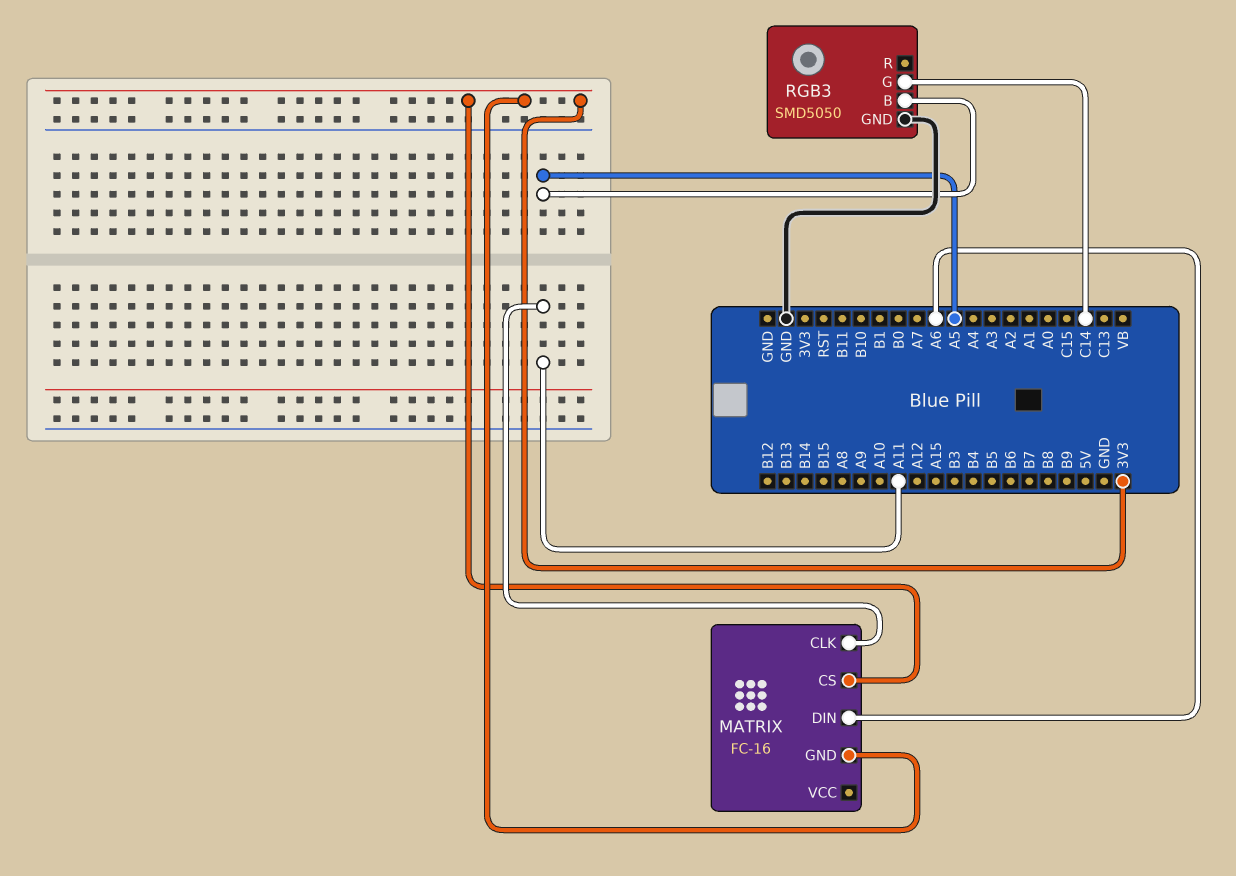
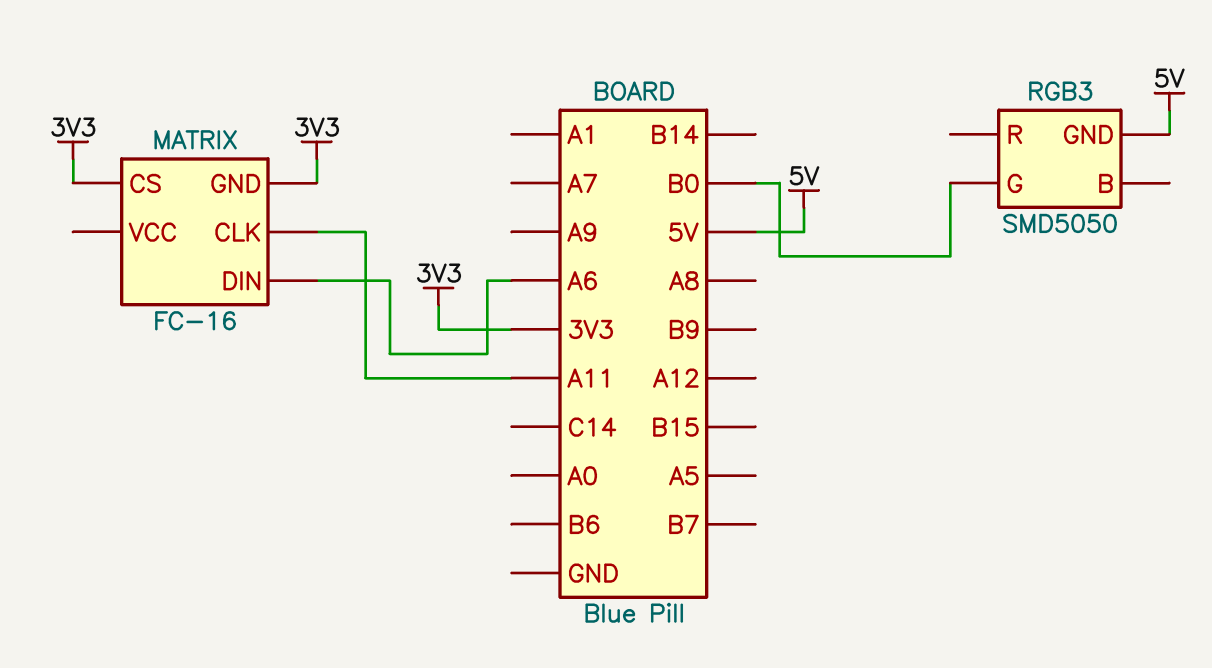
RGB3 pin B: A5 -> none
RGB3 pin G: C14 -> B0
RGB3 pin GND: GND -> 5V

